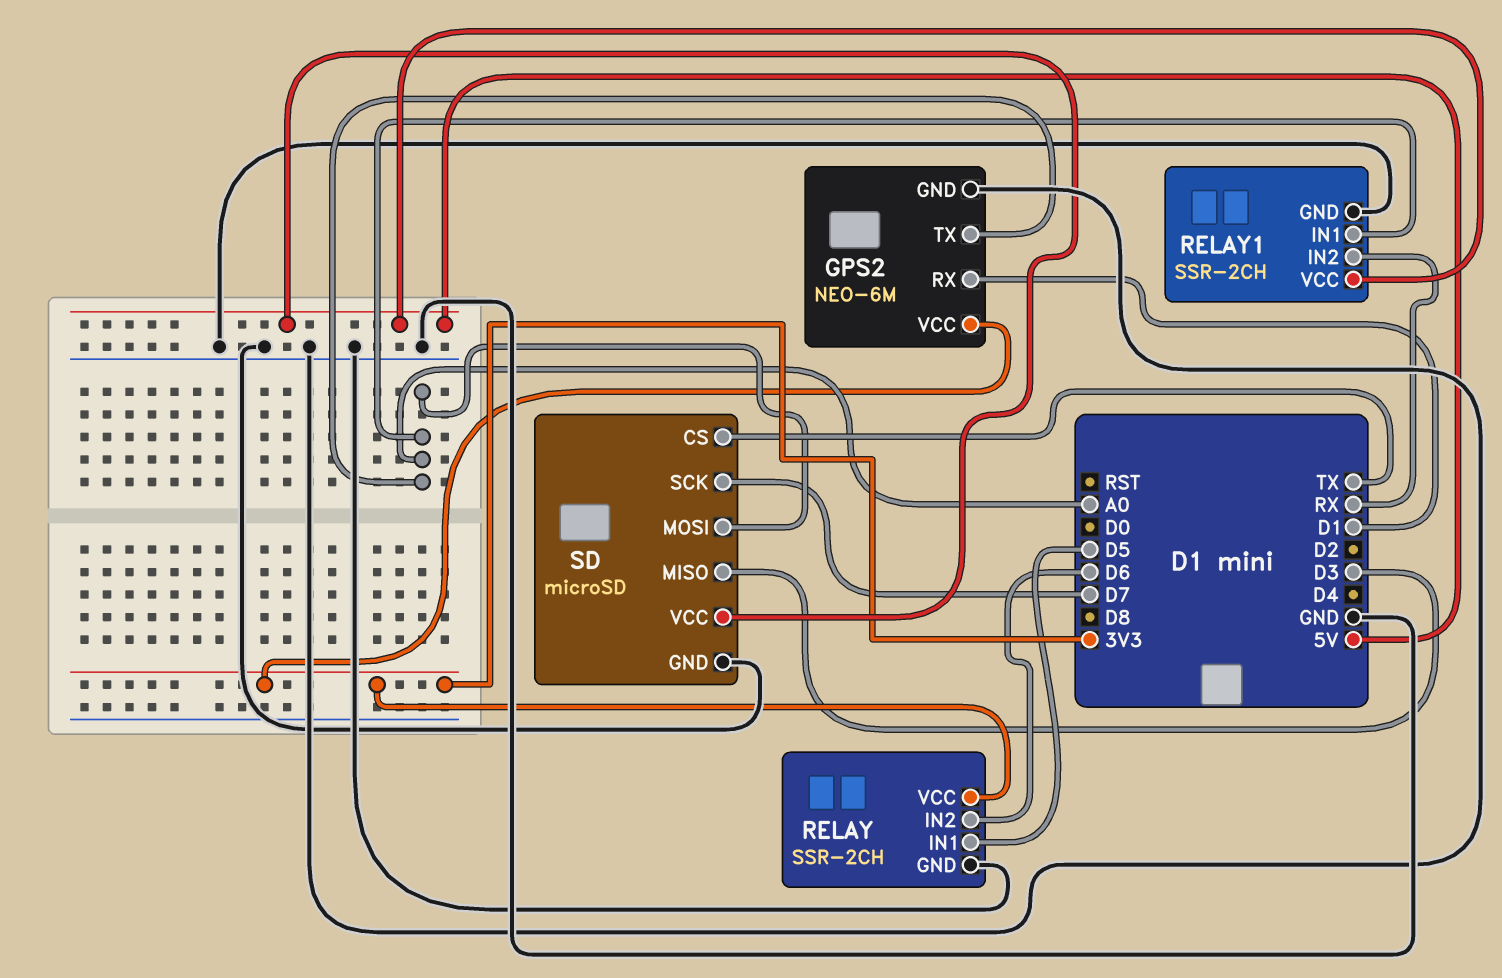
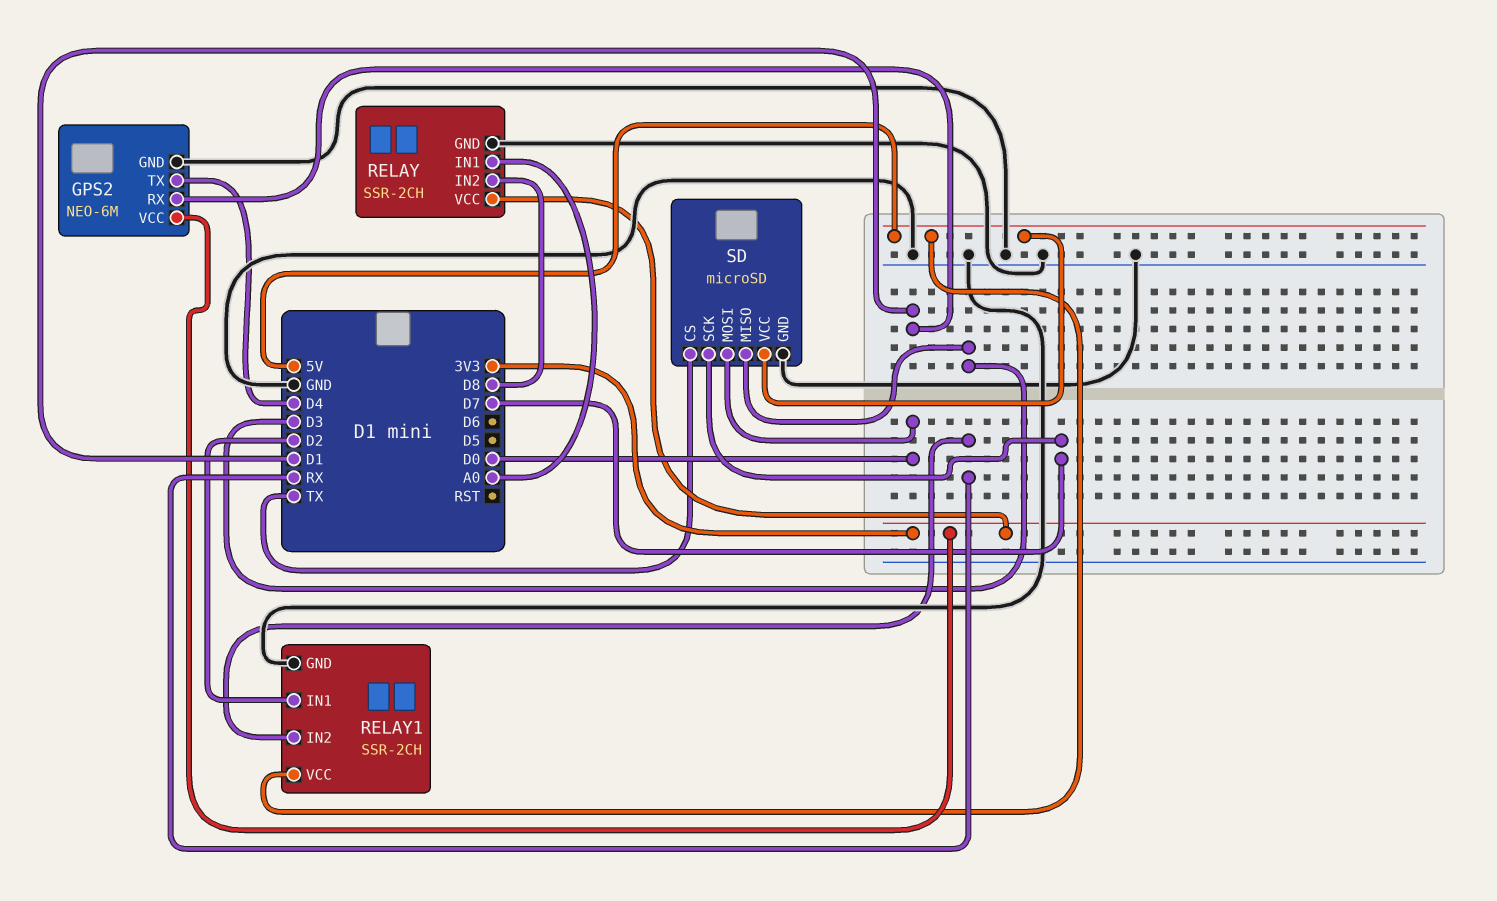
GPS2 pin TX: A0 -> D4
RELAY pin IN1: D5 -> A0
RELAY pin IN2: D6 -> D8
RELAY1 pin IN1: A0 -> D2
SD pin MOSI: A0 -> D0

